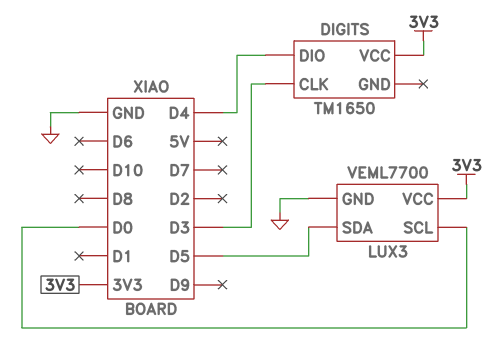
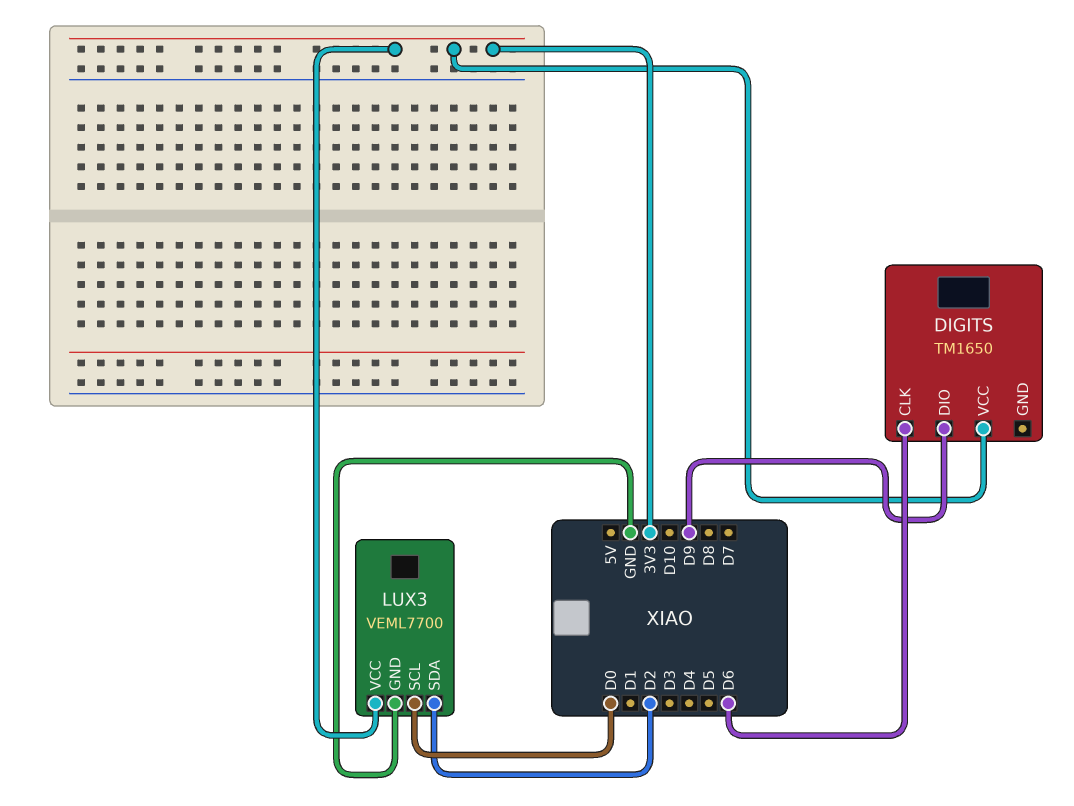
DIGITS pin CLK: D3 -> D6
DIGITS pin DIO: D4 -> D9
LUX3 pin SDA: D5 -> D2

